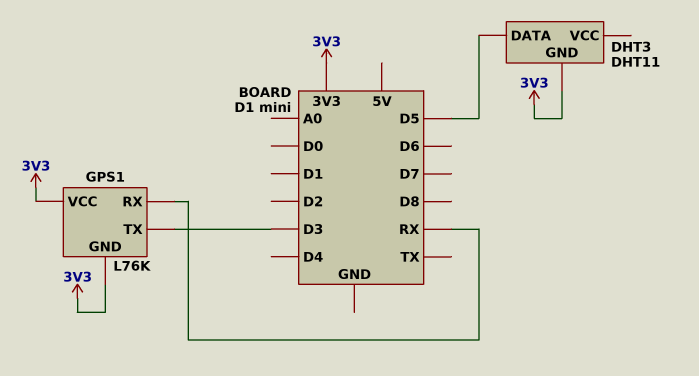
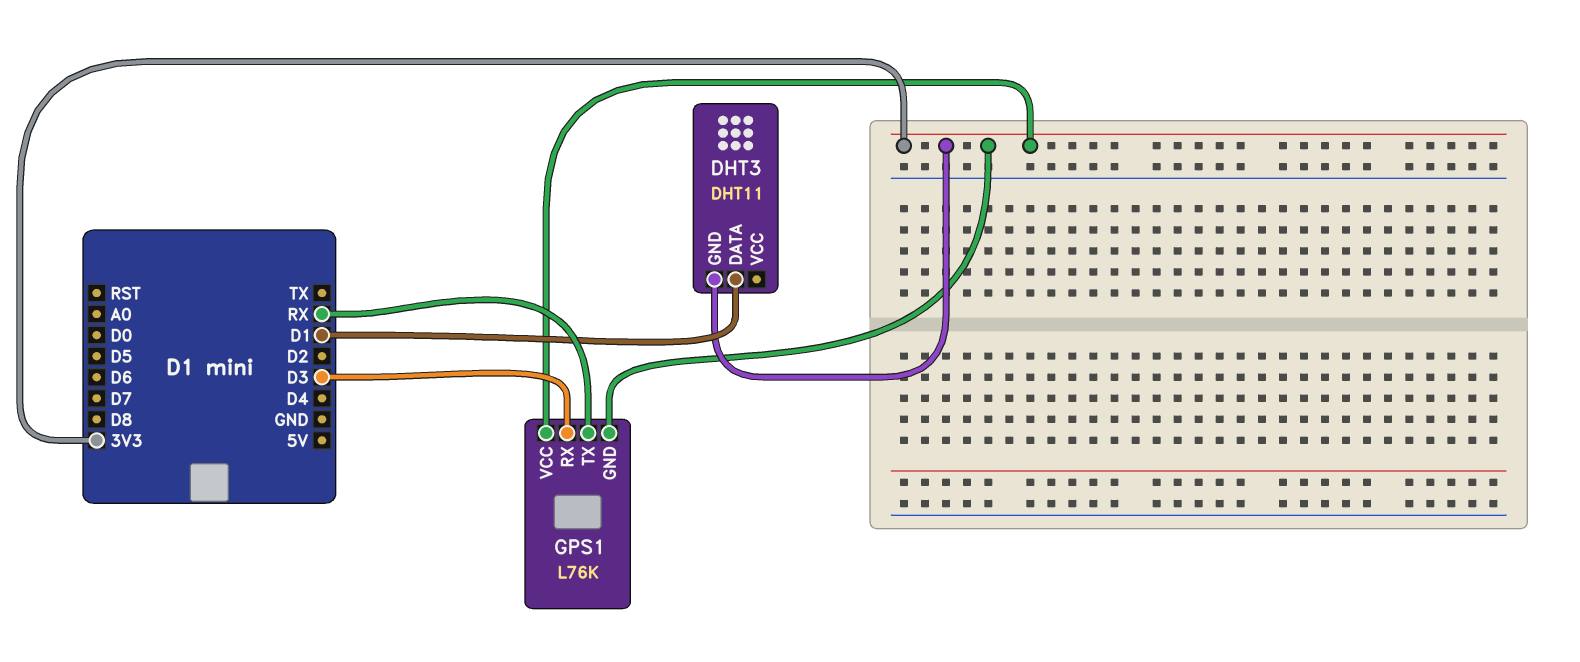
DHT3 pin DATA: D5 -> D1
GPS1 pin RX: RX -> D3
GPS1 pin TX: D3 -> RX

